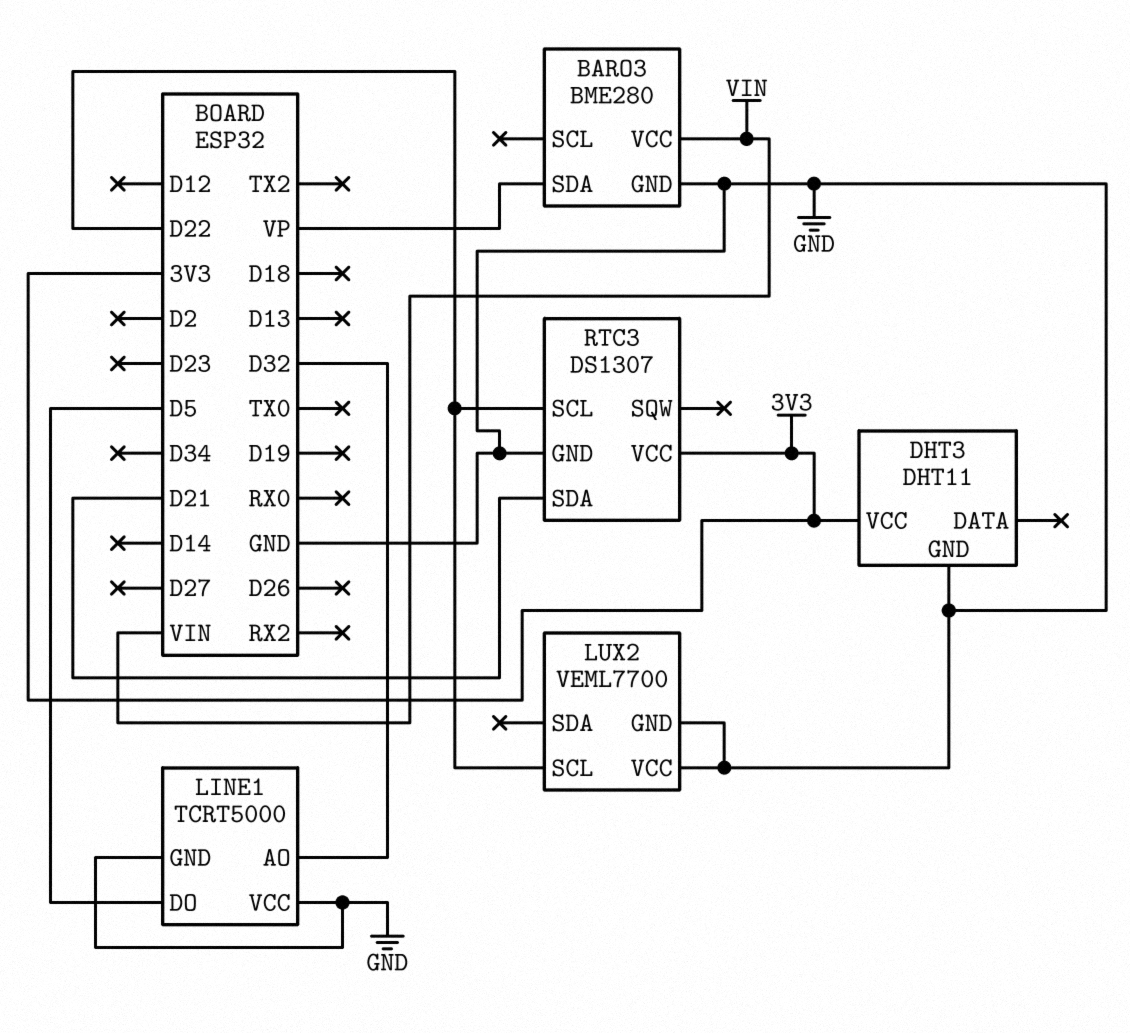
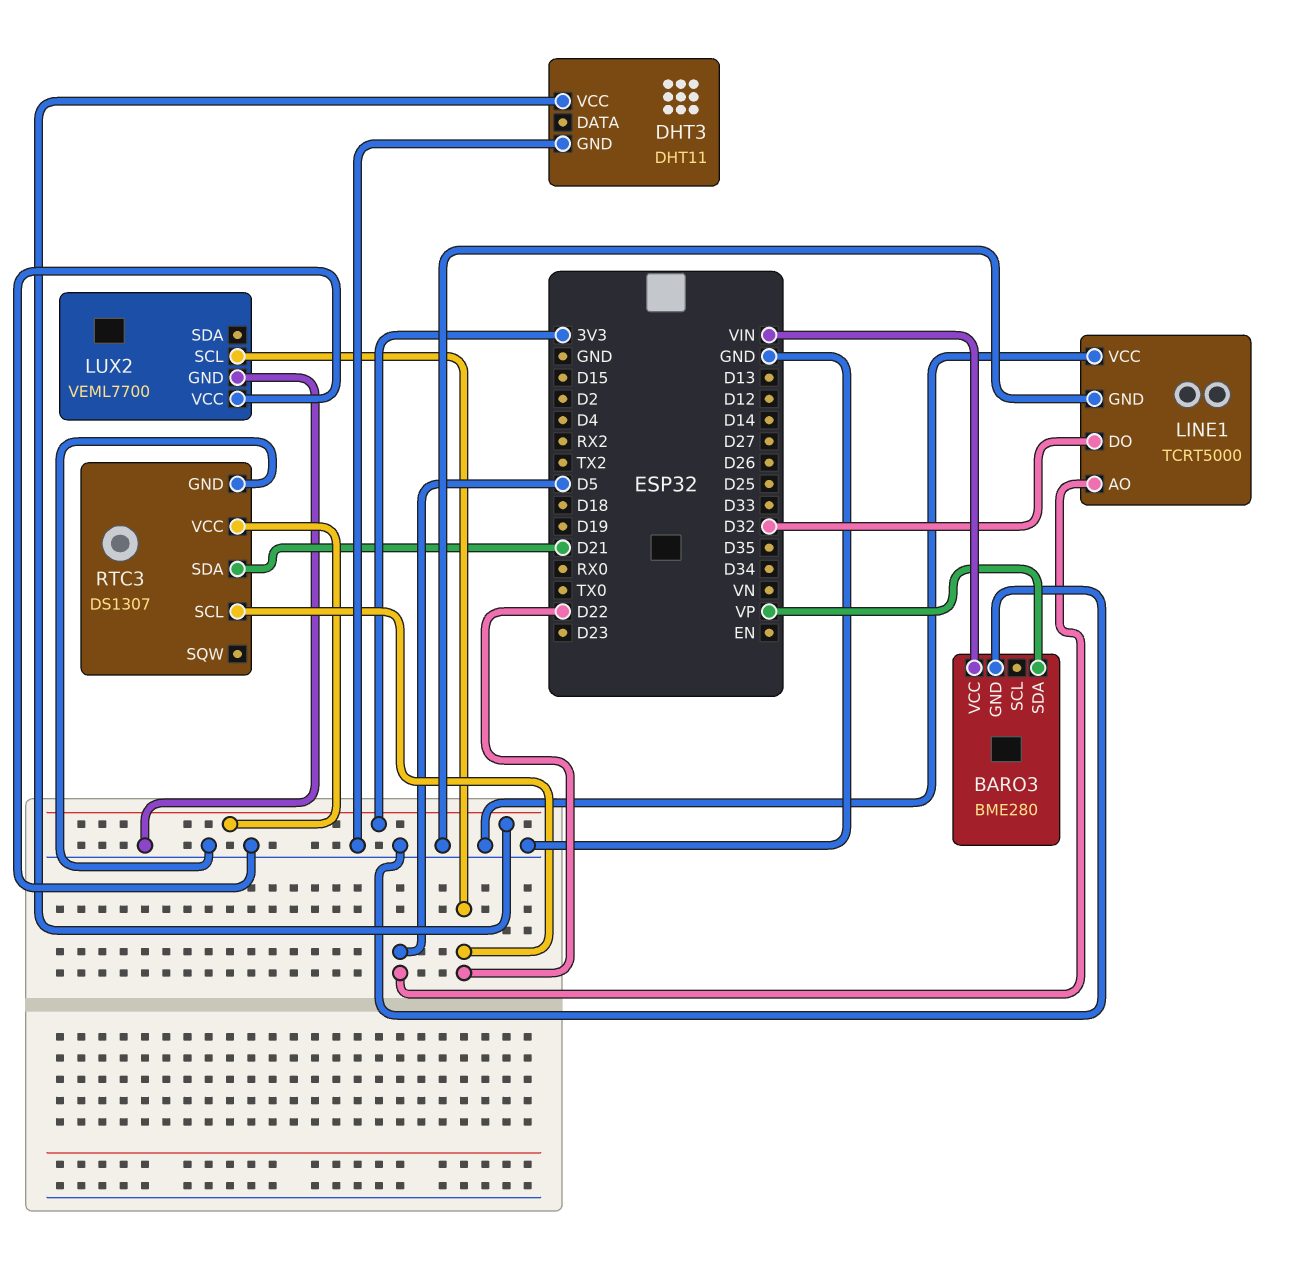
LINE1 pin AO: D32 -> D5
LINE1 pin DO: D5 -> D32

